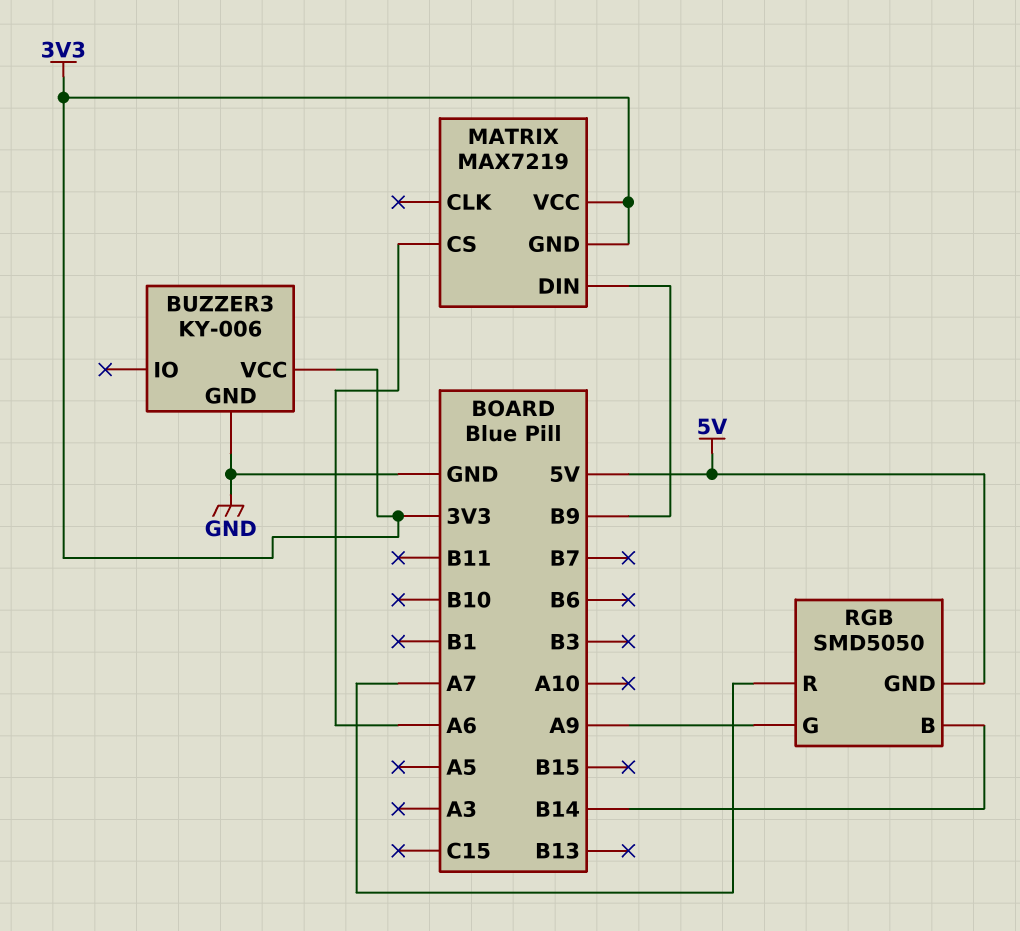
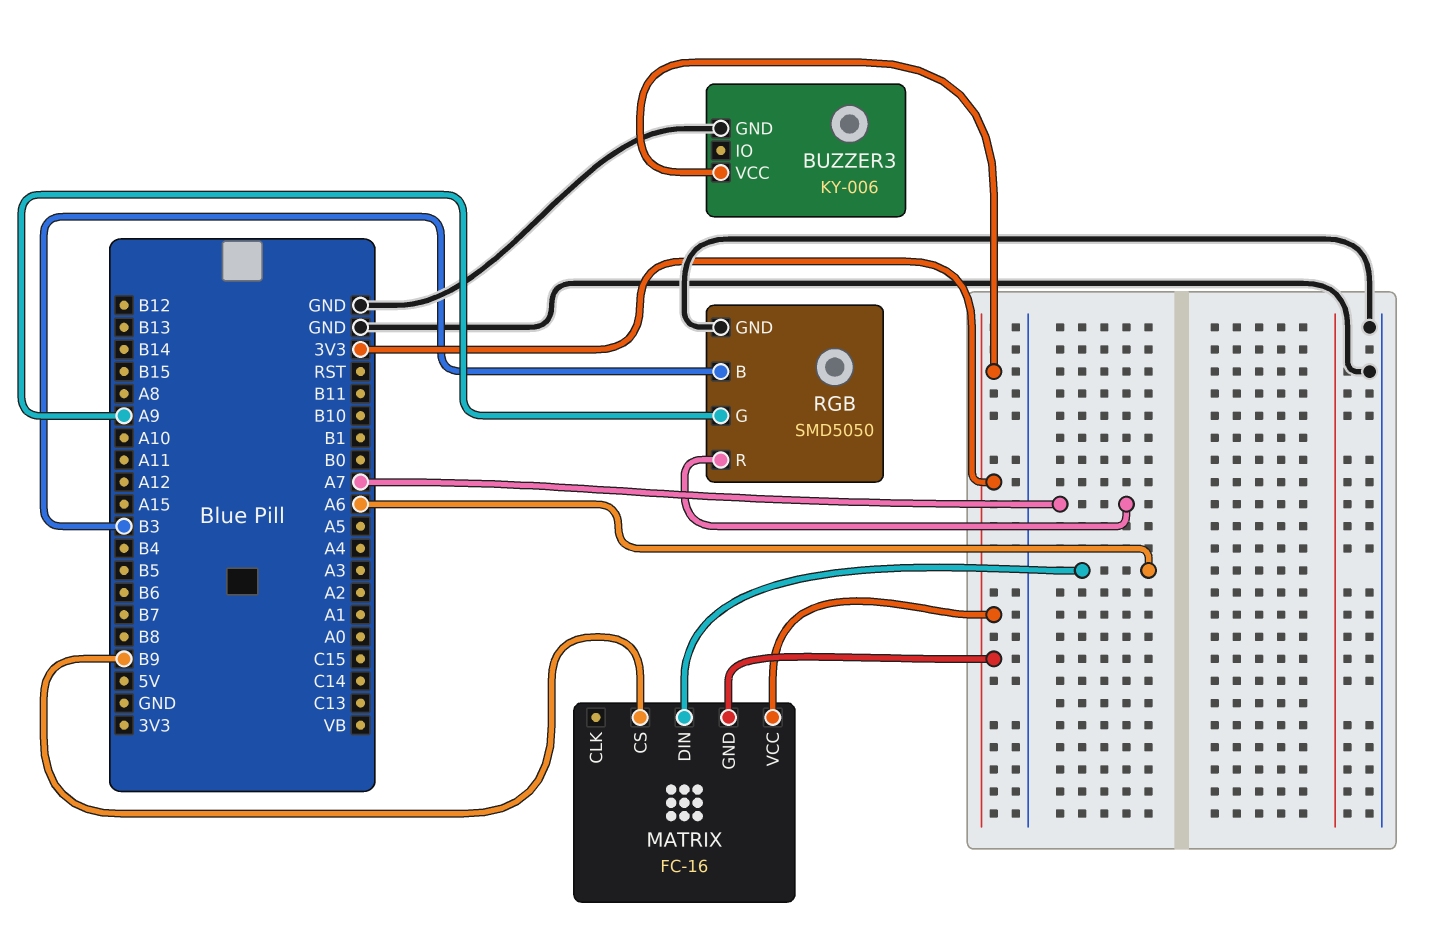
MATRIX: MAX7219 -> FC-16
MATRIX pin CS: A6 -> B9
MATRIX pin DIN: B9 -> A6
RGB pin B: B14 -> B3
RGB pin GND: 5V -> GND

